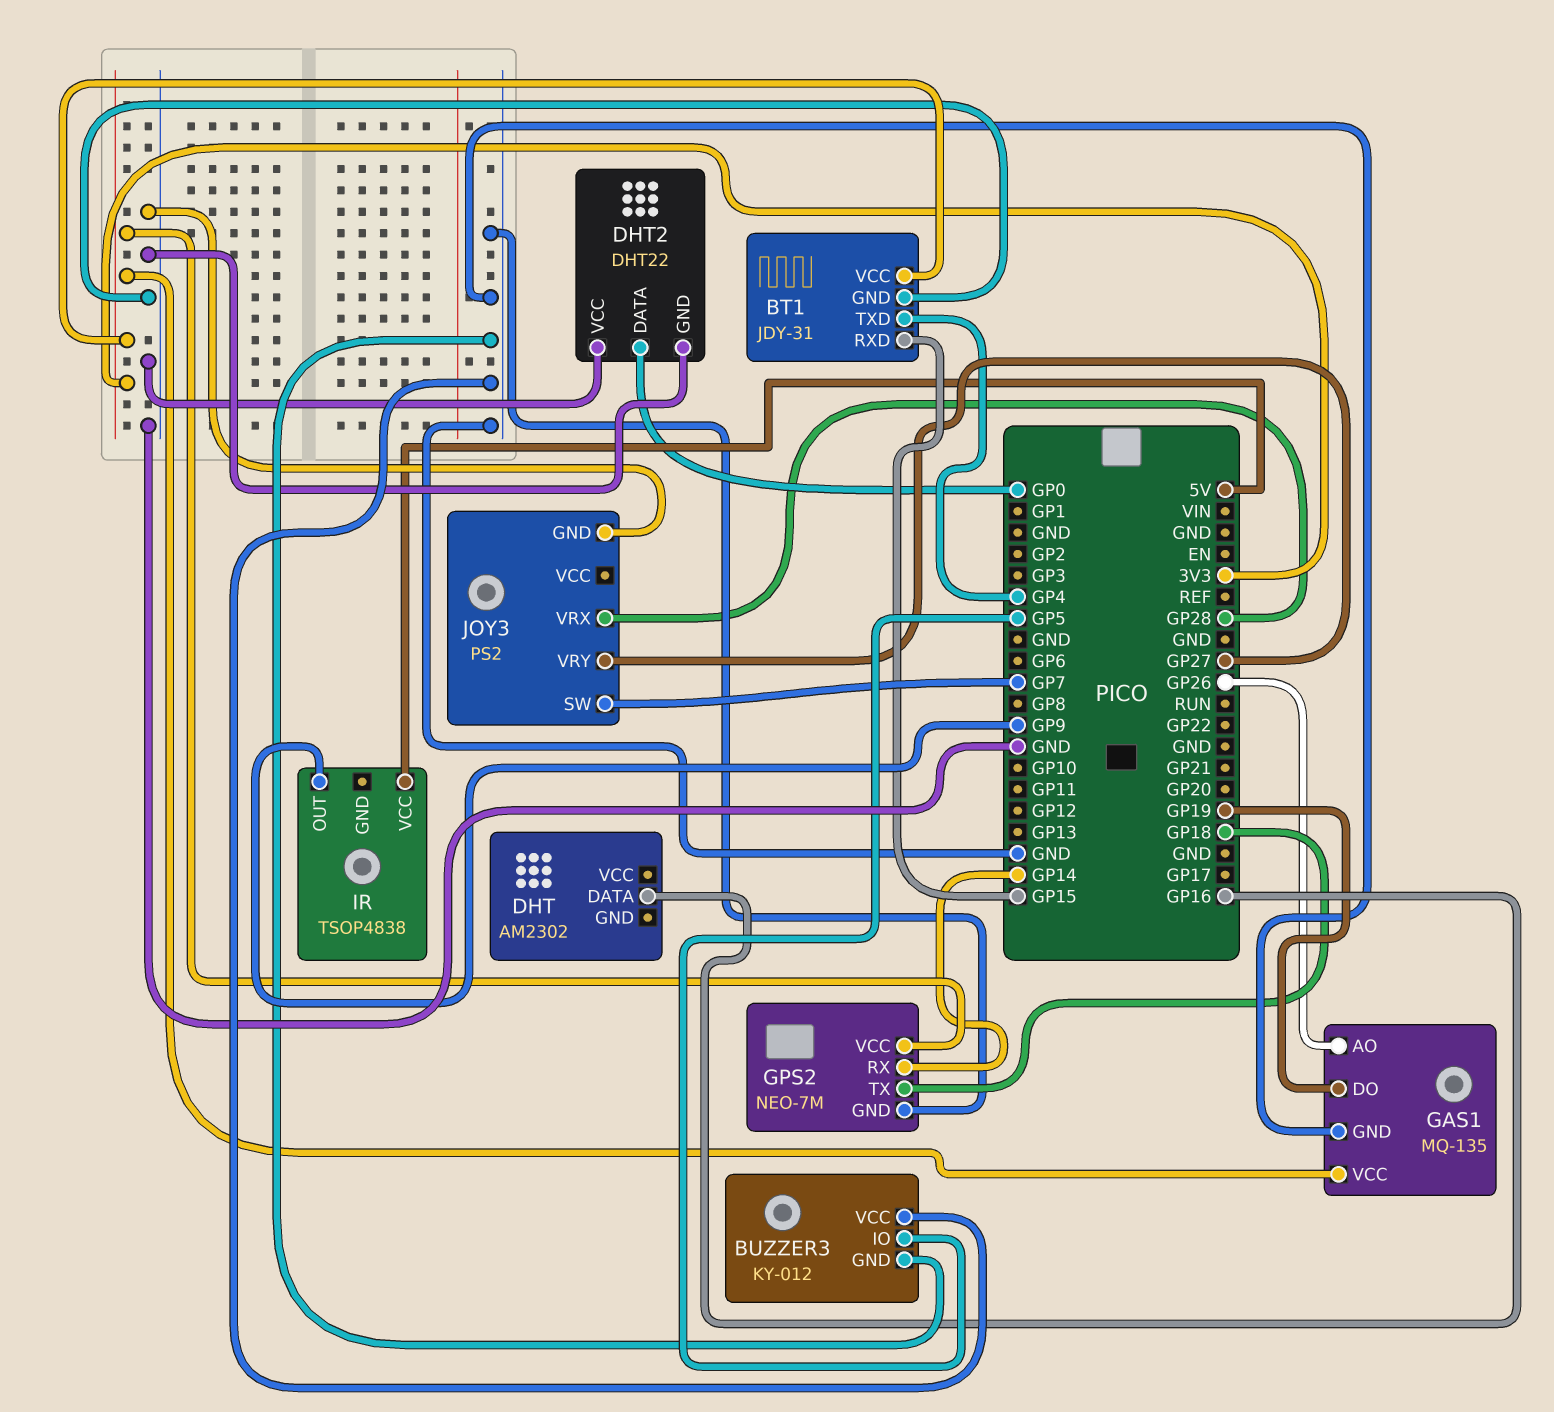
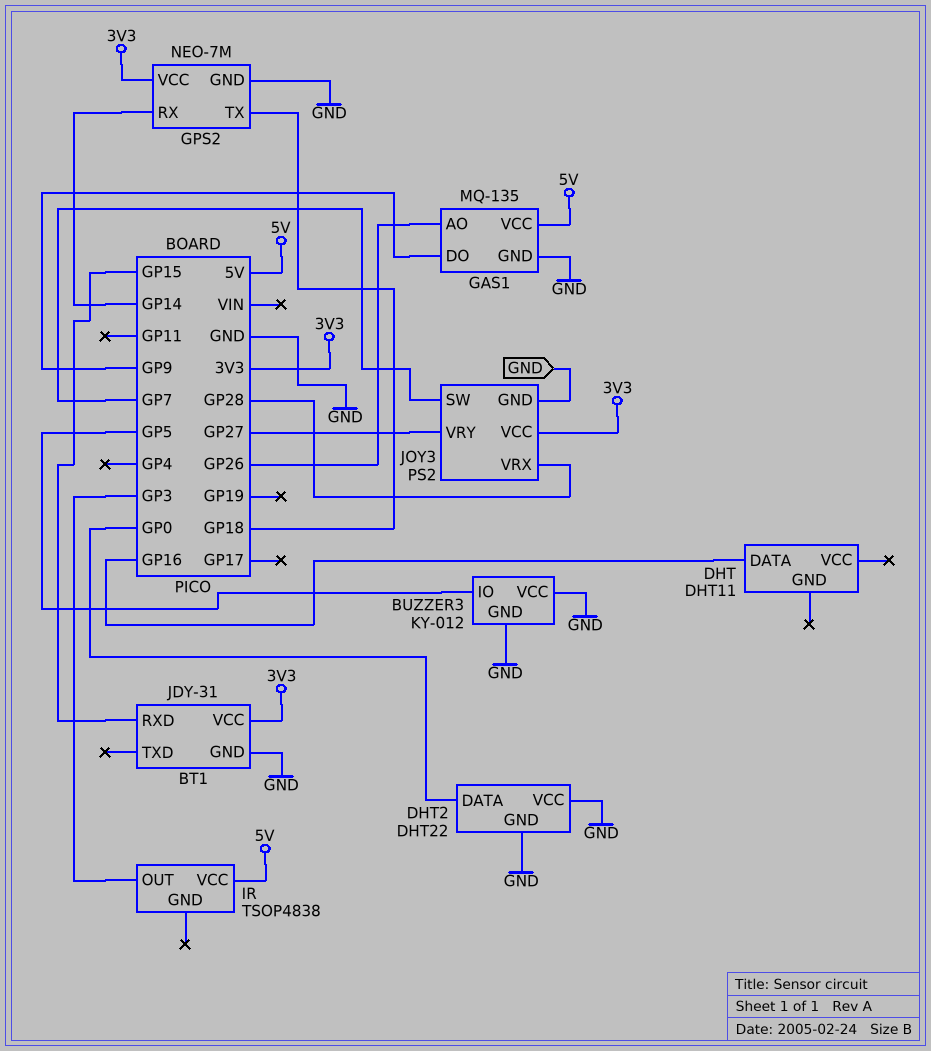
BT1 pin TXD: GP4 -> none
DHT: AM2302 -> DHT11
GAS1 pin DO: GP19 -> GP9
GAS1 pin VCC: 3V3 -> 5V
IR pin OUT: GP9 -> GP3
JOY3 pin VCC: none -> 3V3

